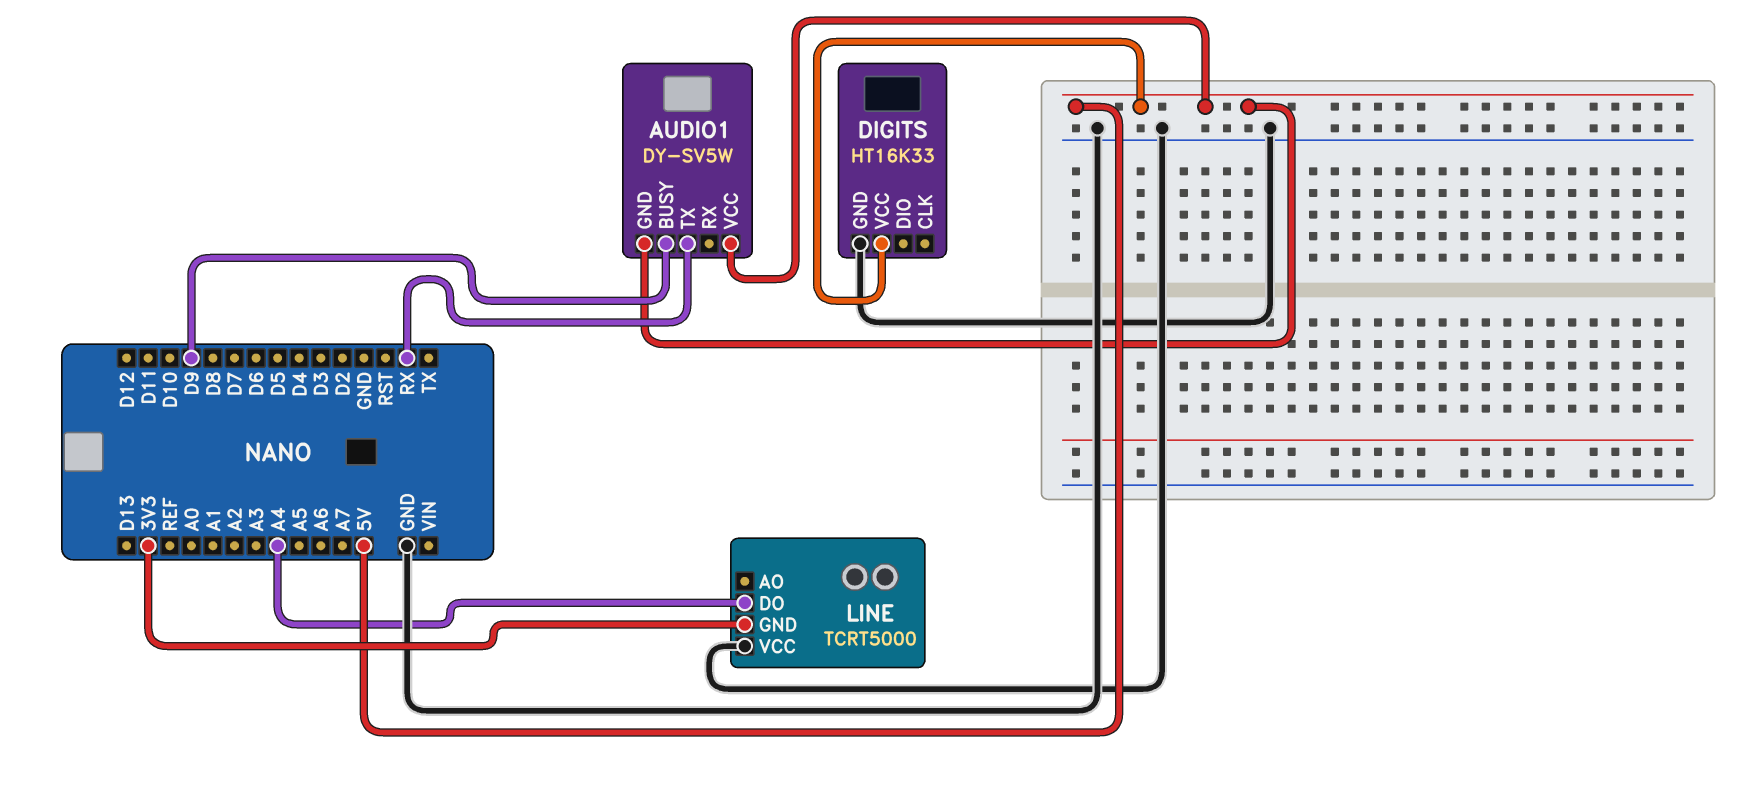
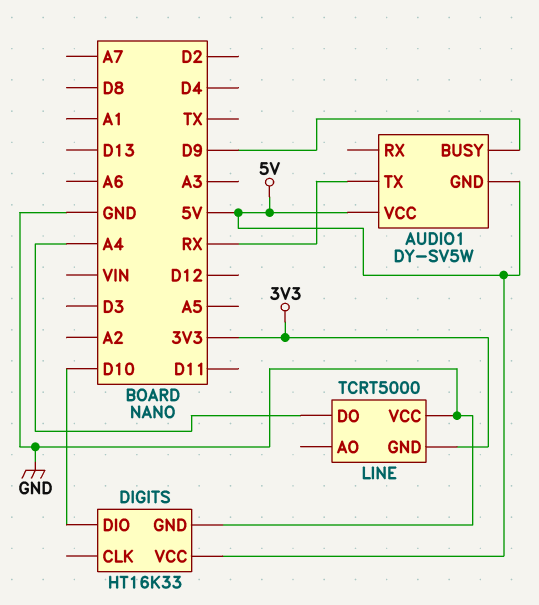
DIGITS pin DIO: none -> D10

